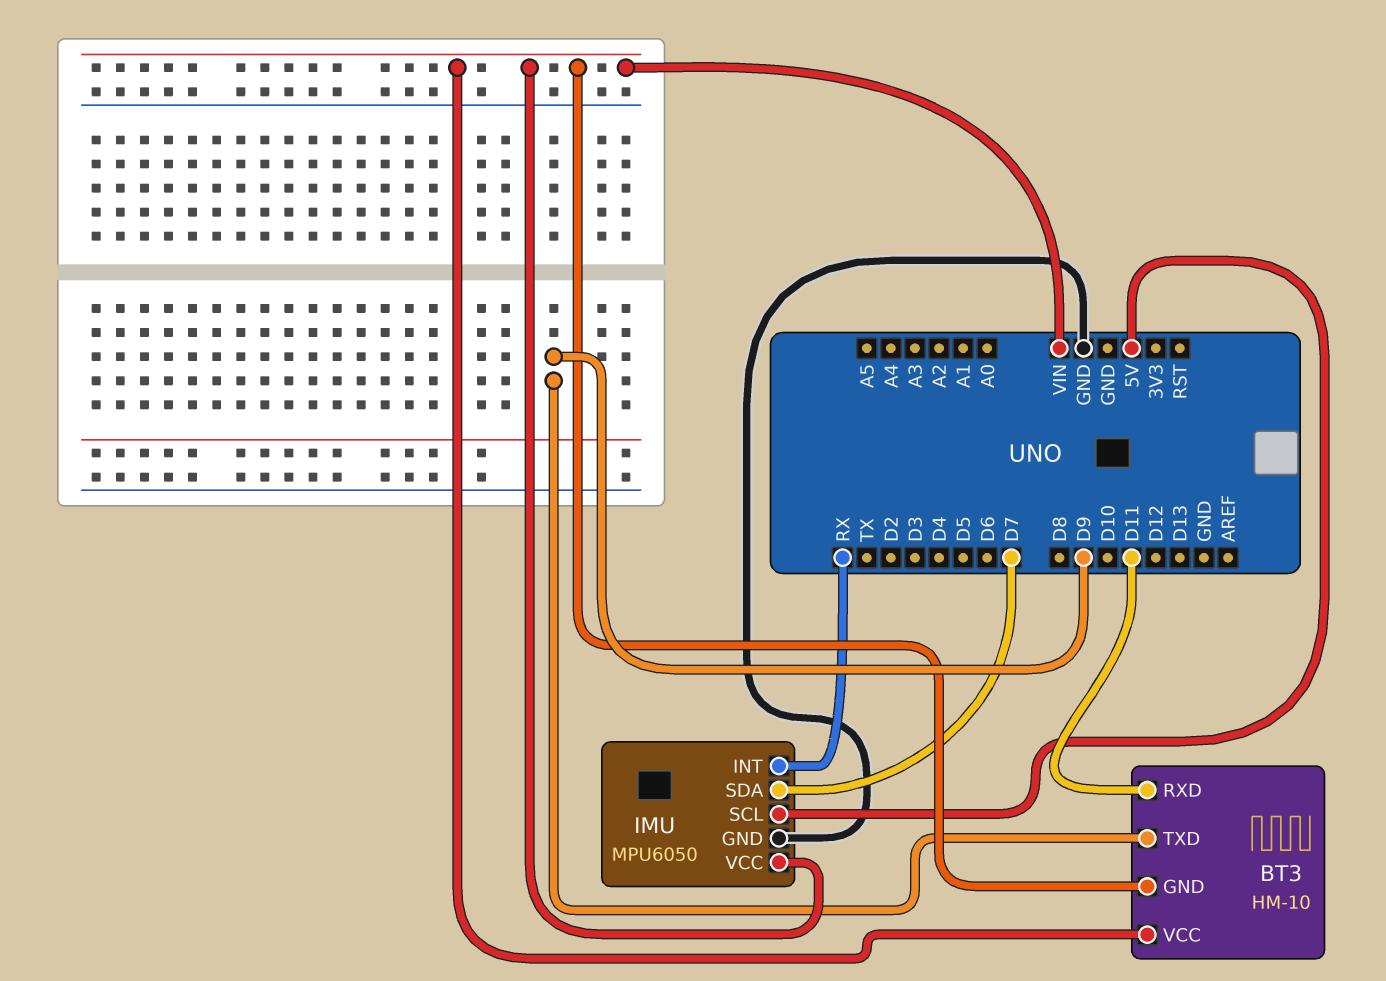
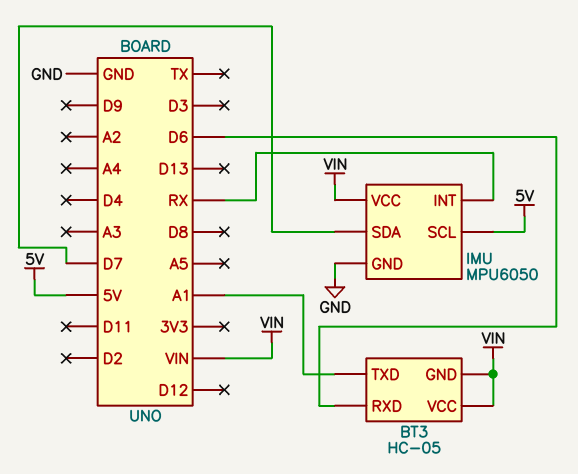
BT3: HM-10 -> HC-05
BT3 pin RXD: D11 -> D6
BT3 pin TXD: D9 -> A1

